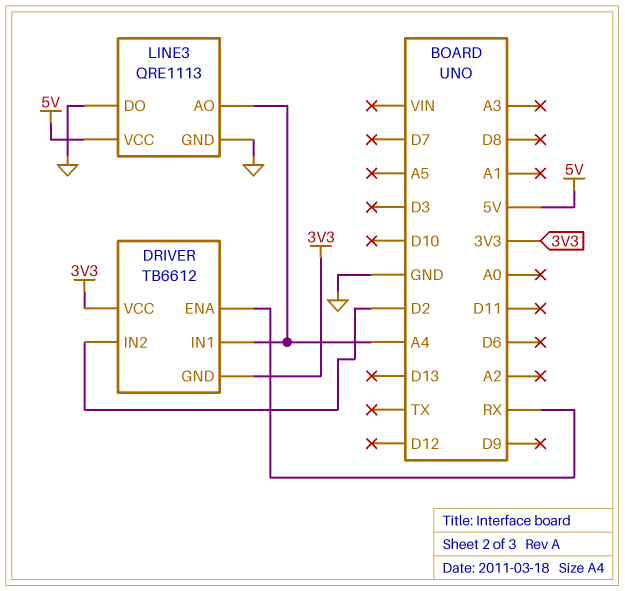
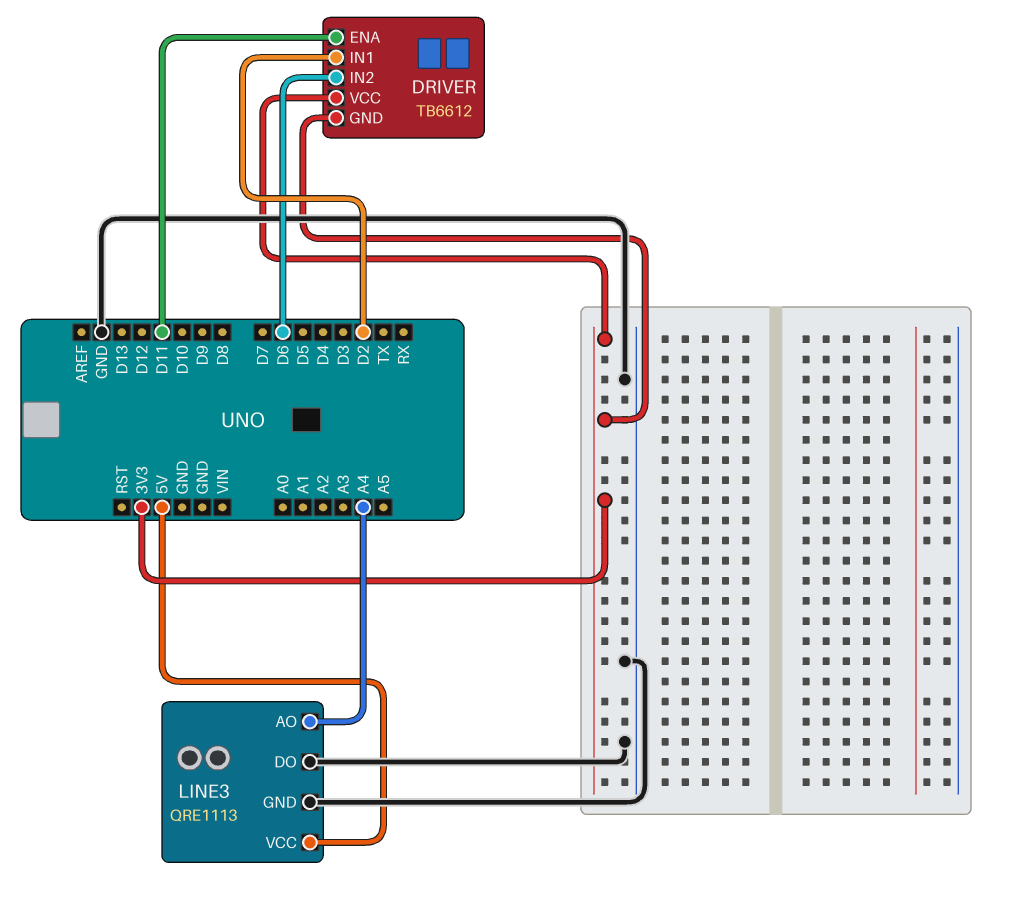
DRIVER pin ENA: RX -> D11
DRIVER pin IN1: A4 -> D2
DRIVER pin IN2: D2 -> D6

